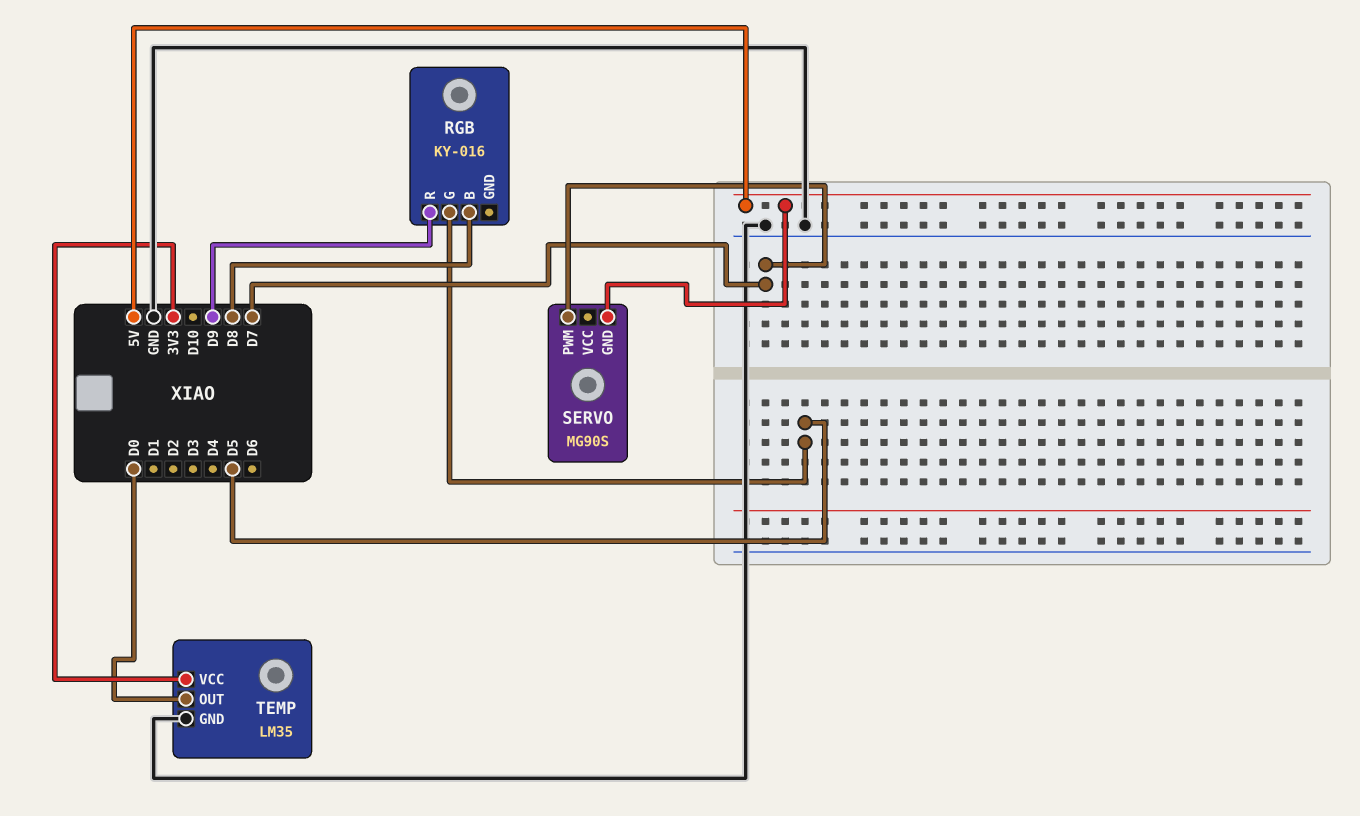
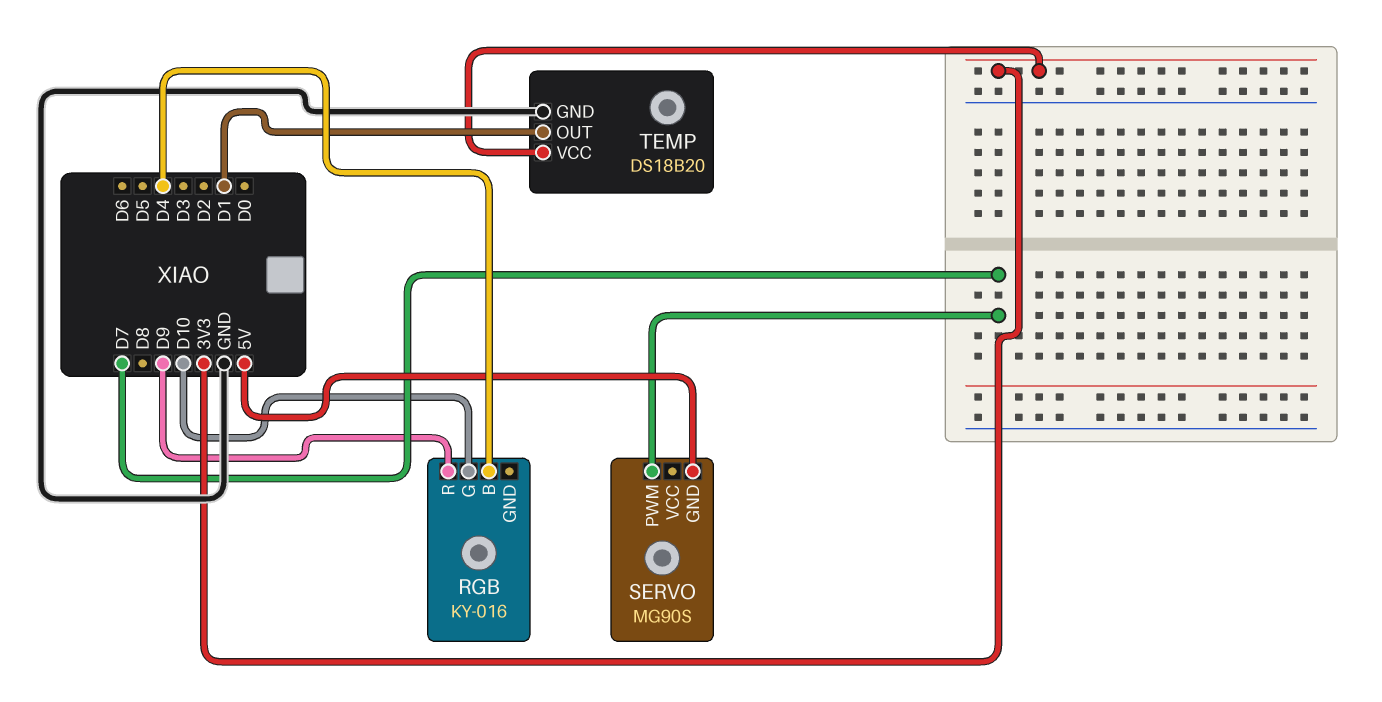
RGB pin B: D8 -> D4
RGB pin G: D5 -> D10
TEMP: LM35 -> DS18B20
TEMP pin OUT: D0 -> D1

